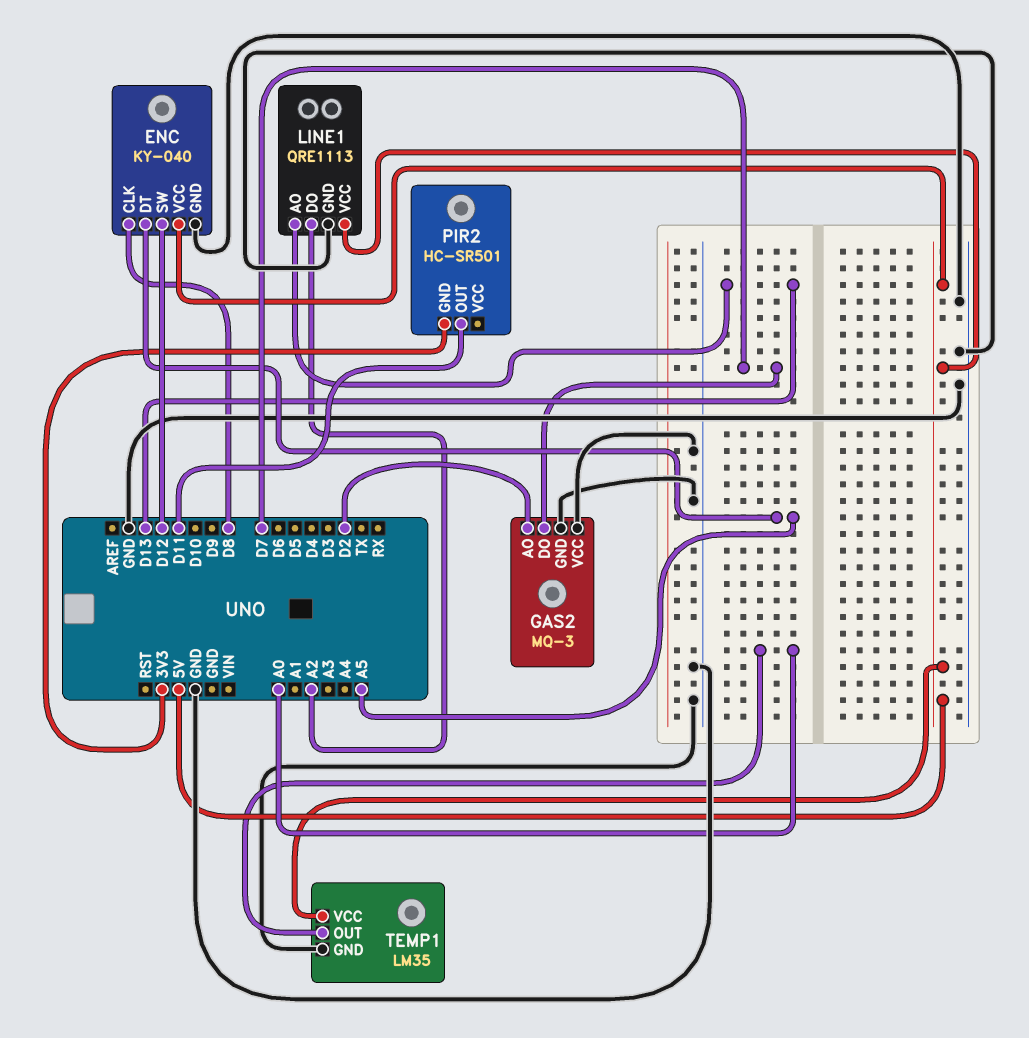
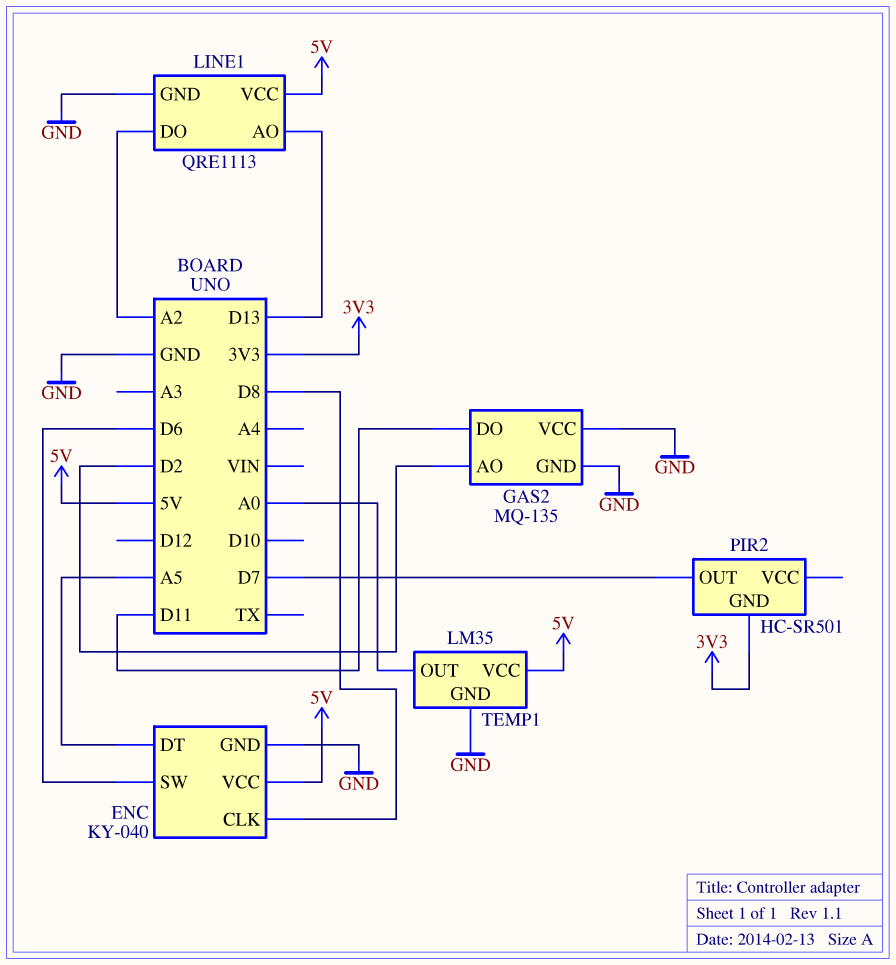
ENC pin SW: D12 -> D6
GAS2: MQ-3 -> MQ-135
GAS2 pin DO: D7 -> D11
PIR2 pin OUT: D11 -> D7

